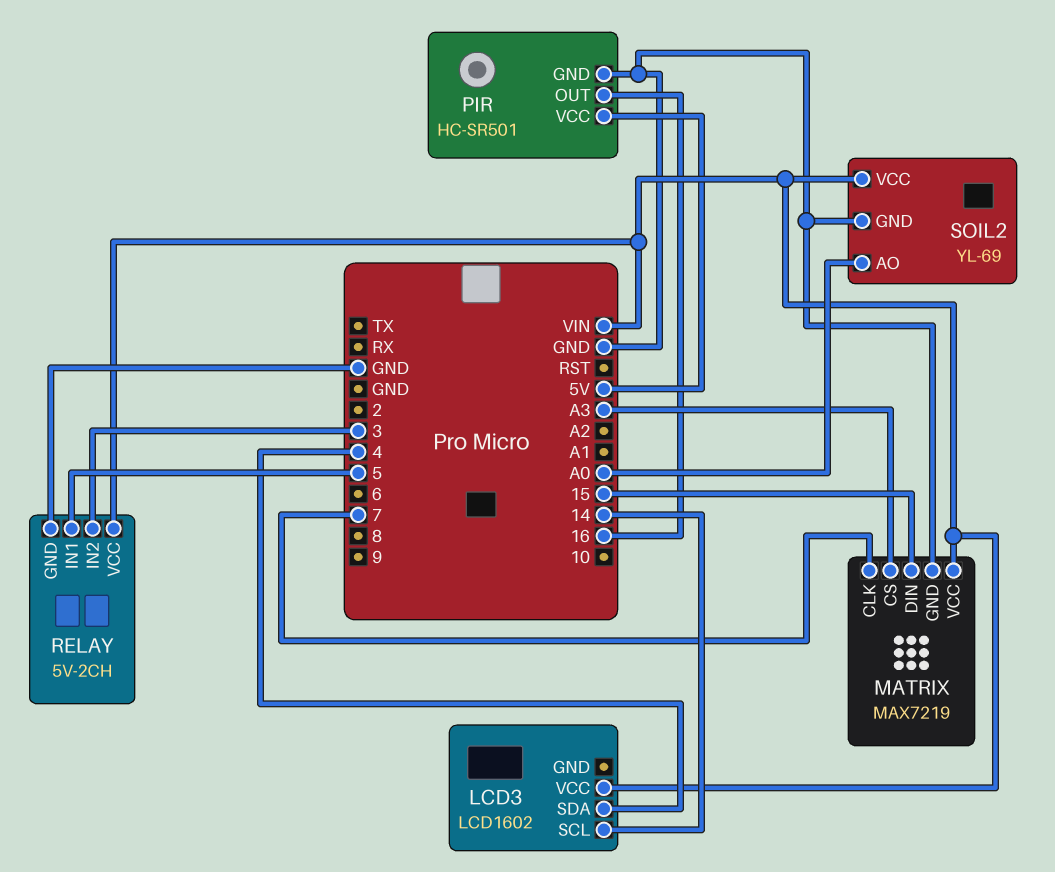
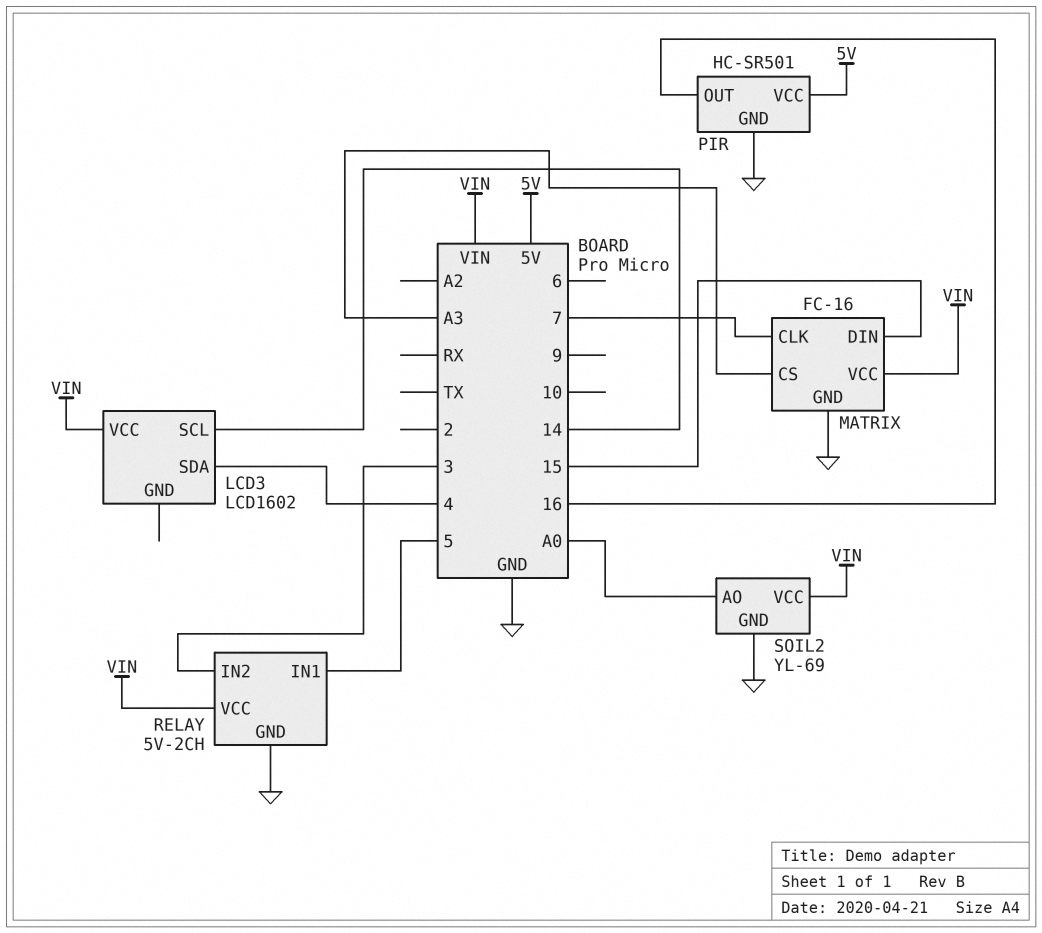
MATRIX: MAX7219 -> FC-16

